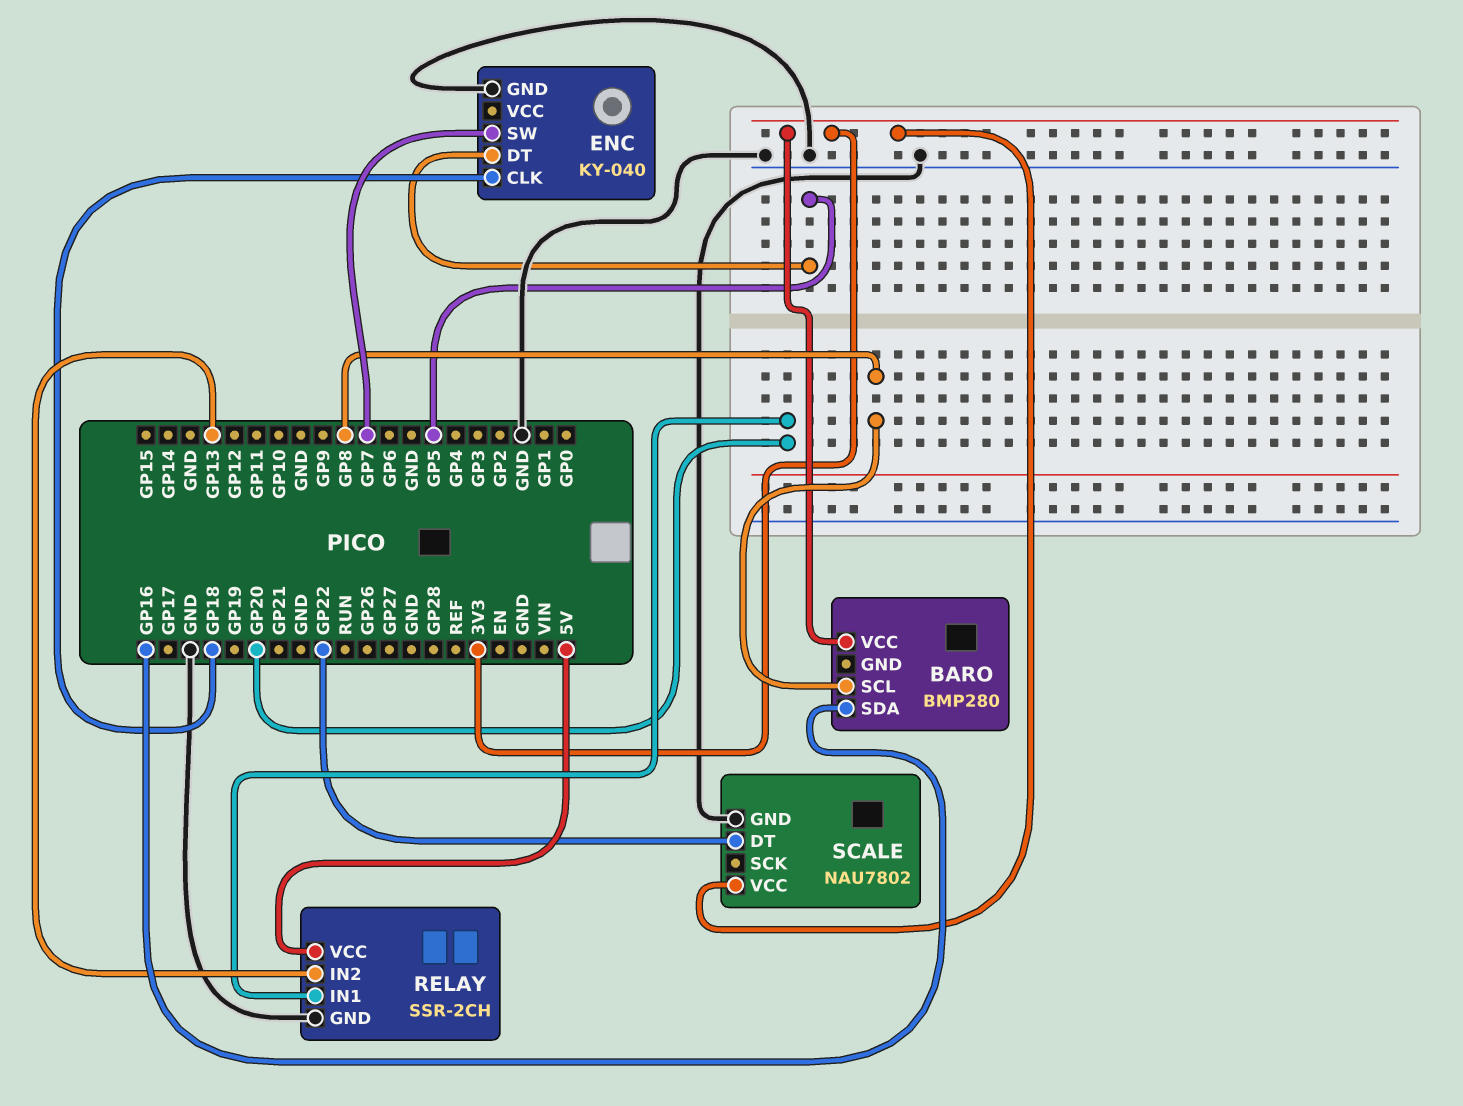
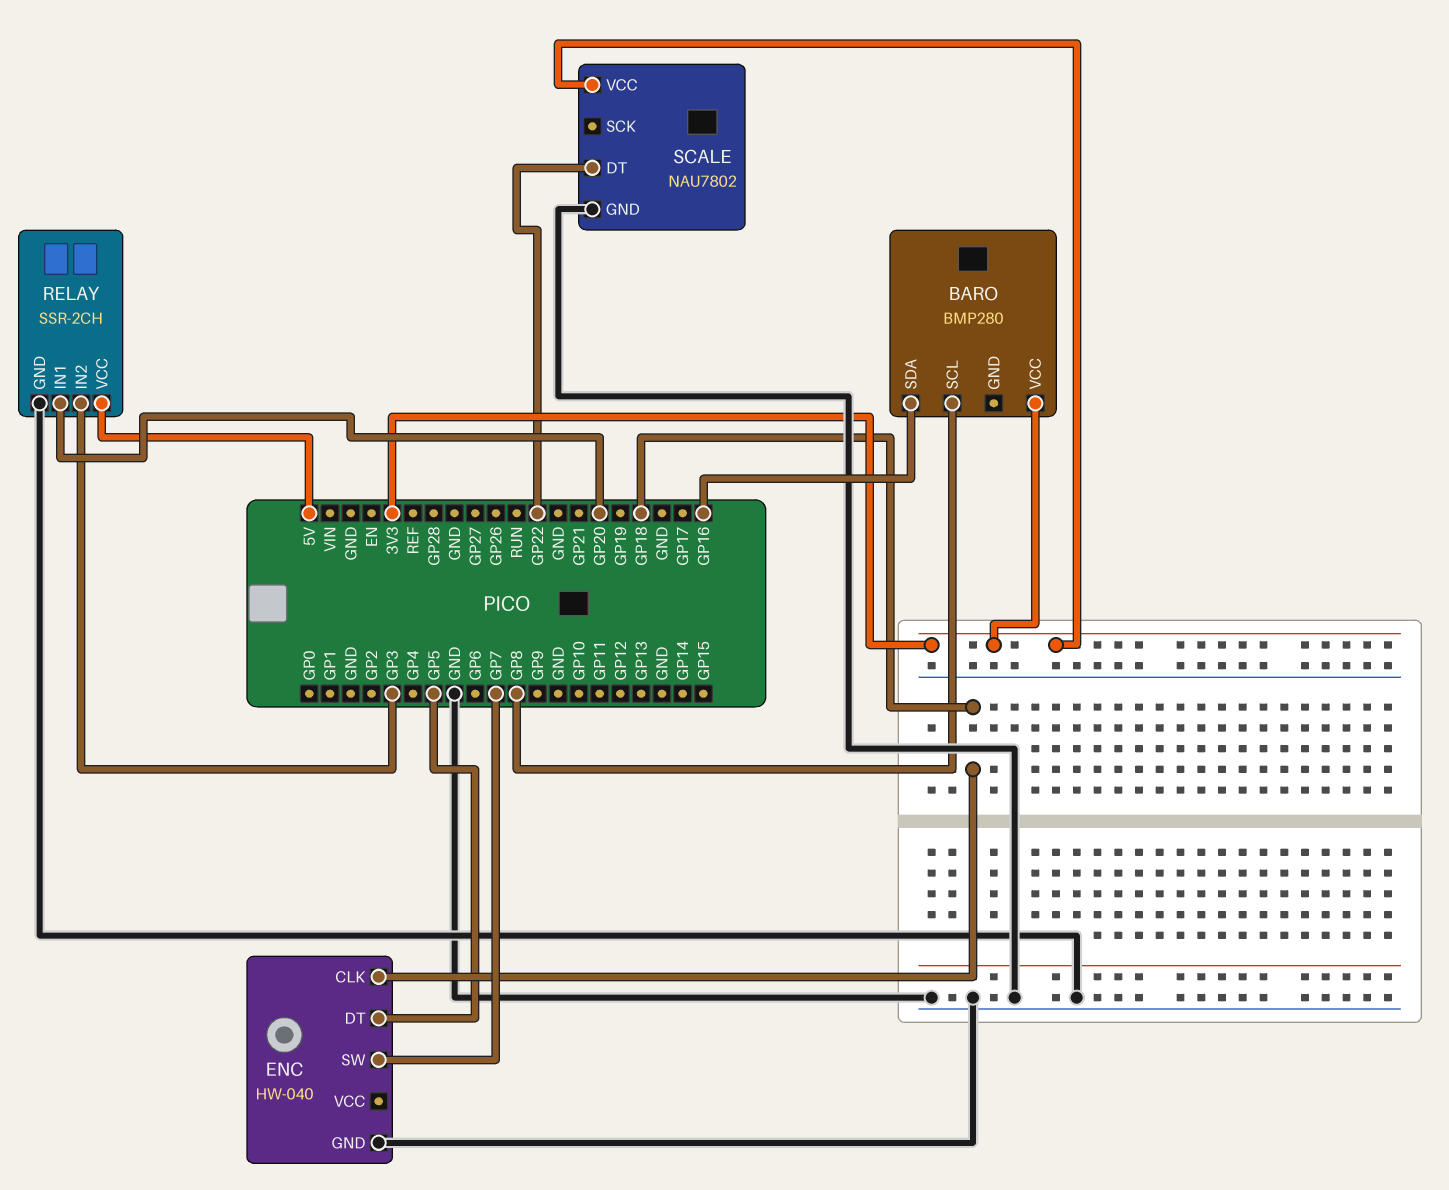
ENC: KY-040 -> HW-040
RELAY pin IN2: GP13 -> GP3

